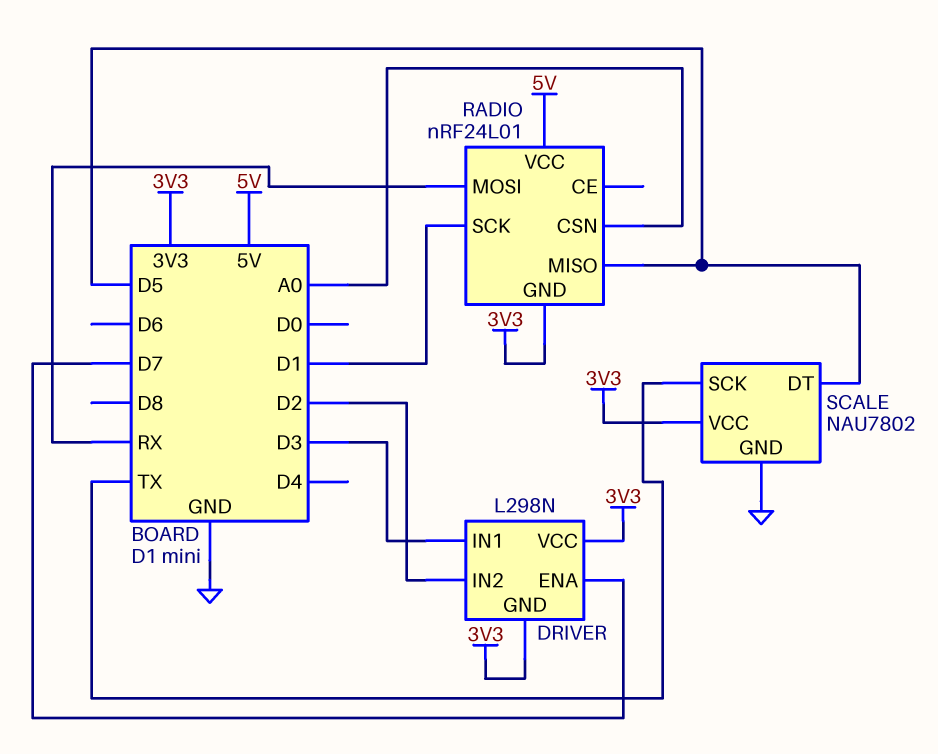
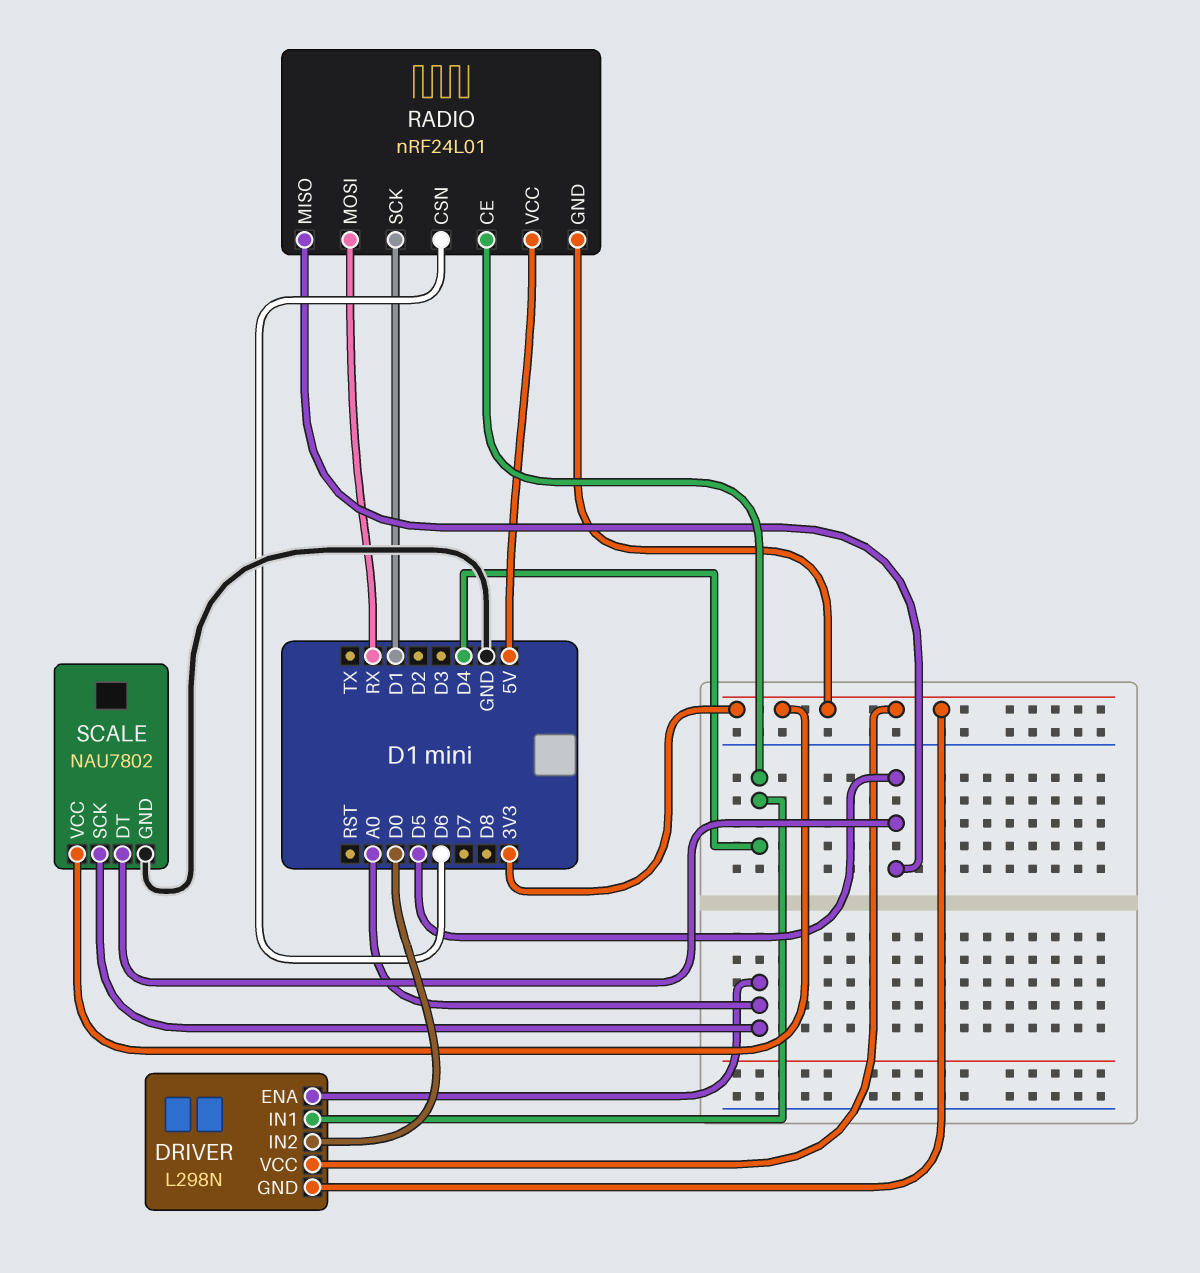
DRIVER pin ENA: D7 -> A0
DRIVER pin IN1: D3 -> D4
DRIVER pin IN2: D2 -> D0
RADIO pin CE: none -> D4
RADIO pin CSN: A0 -> D6
SCALE pin SCK: TX -> A0

